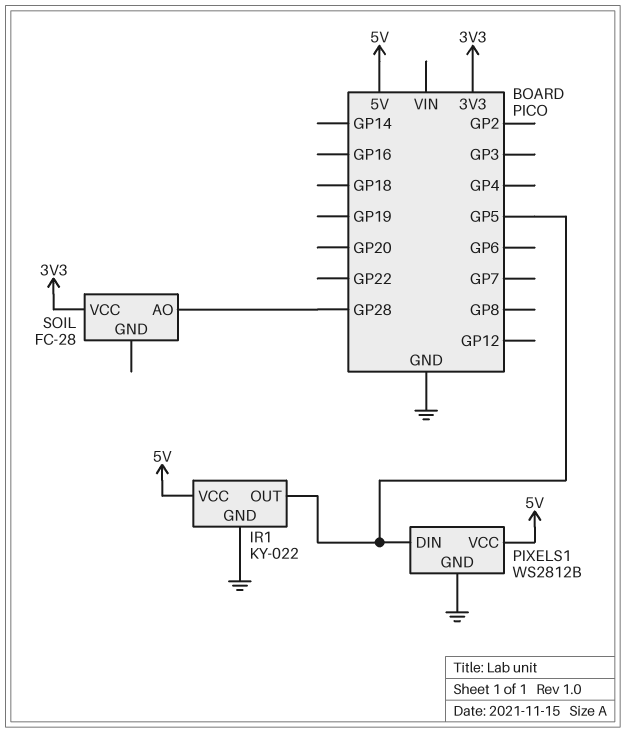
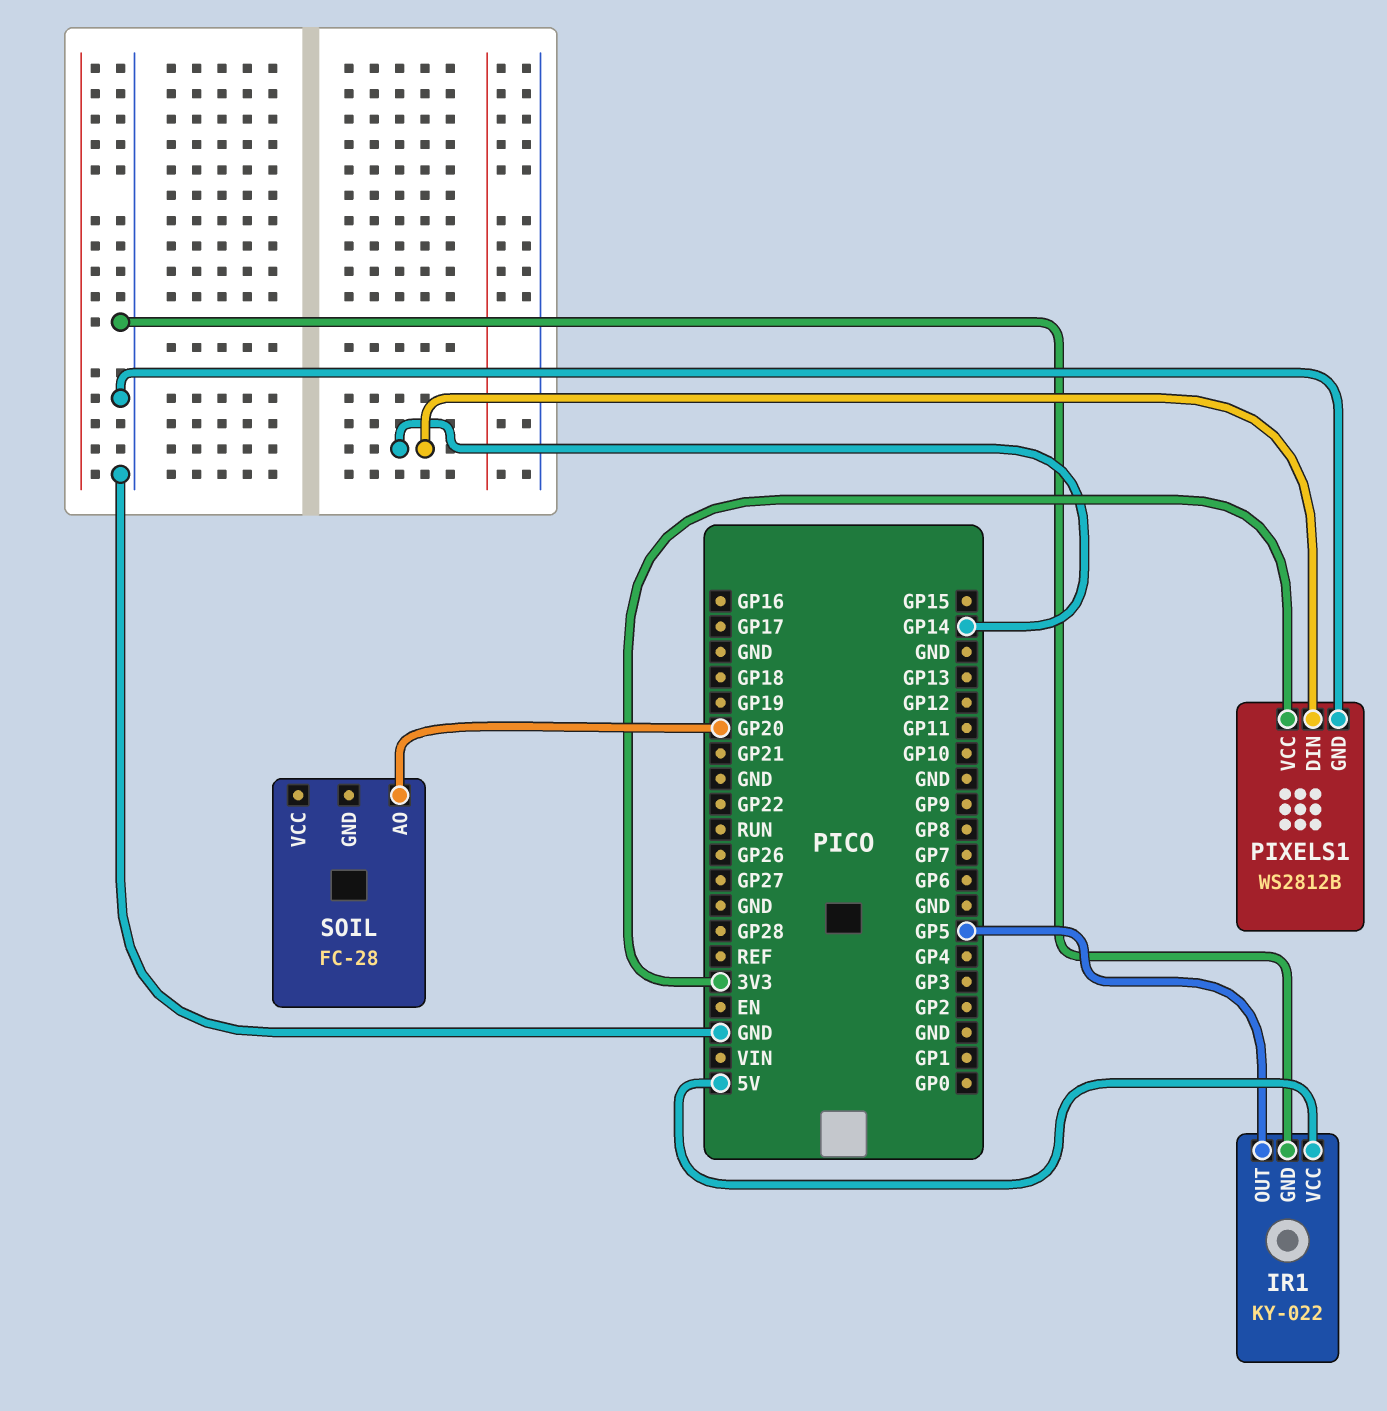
PIXELS1 pin DIN: GP5 -> GP14
PIXELS1 pin VCC: 5V -> 3V3
SOIL pin AO: GP28 -> GP20
SOIL pin VCC: 3V3 -> none

